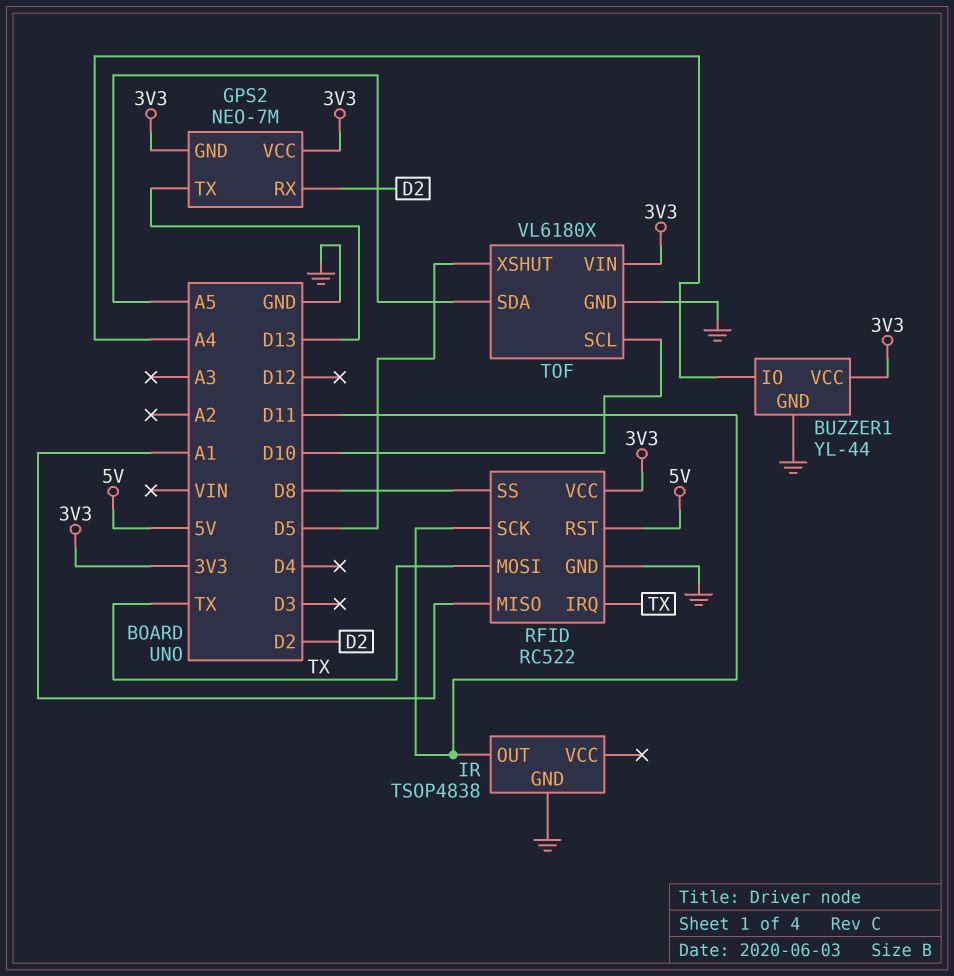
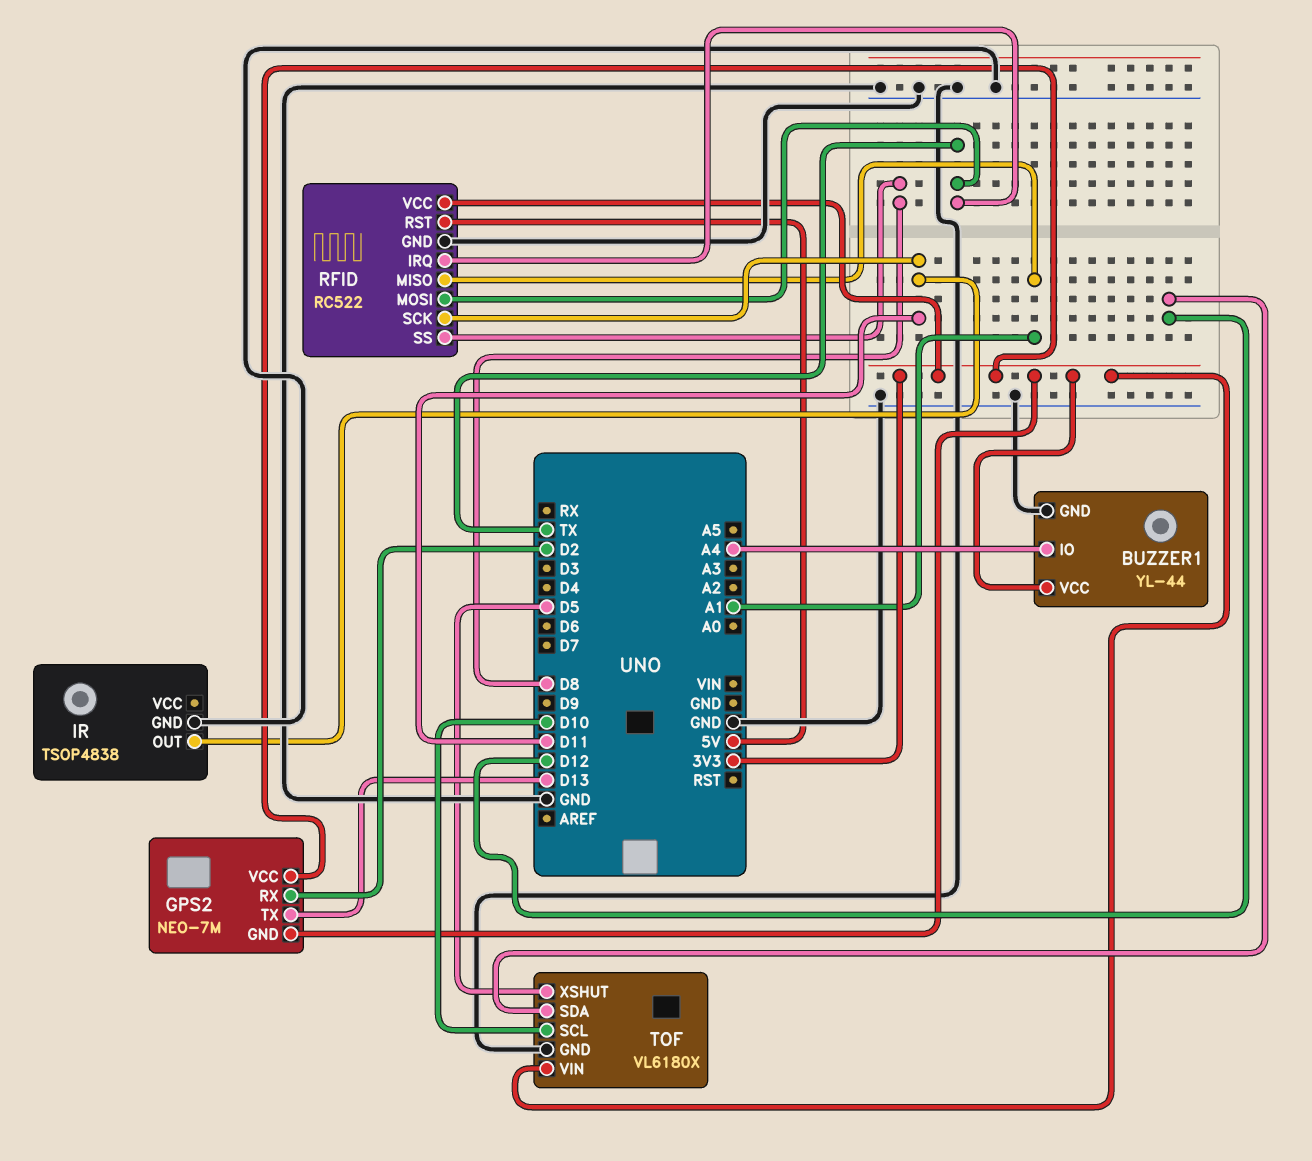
TOF pin SDA: A5 -> D12

